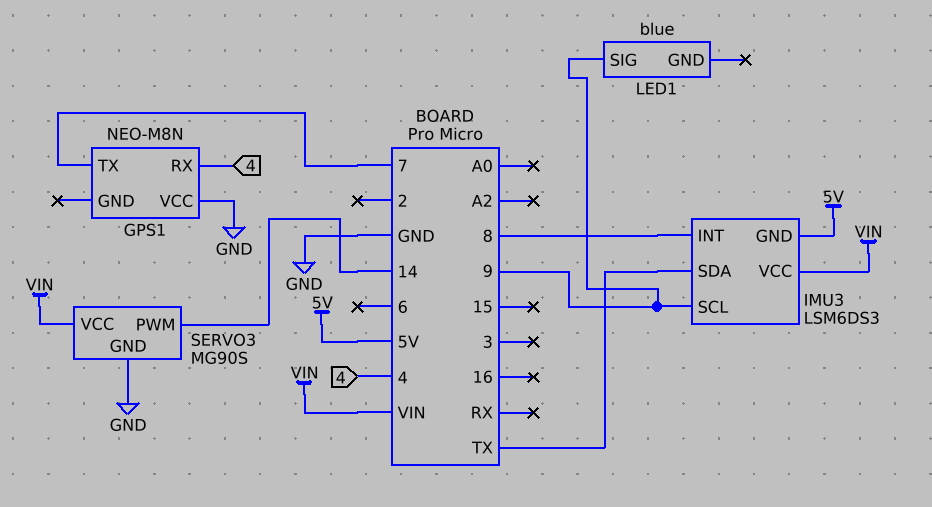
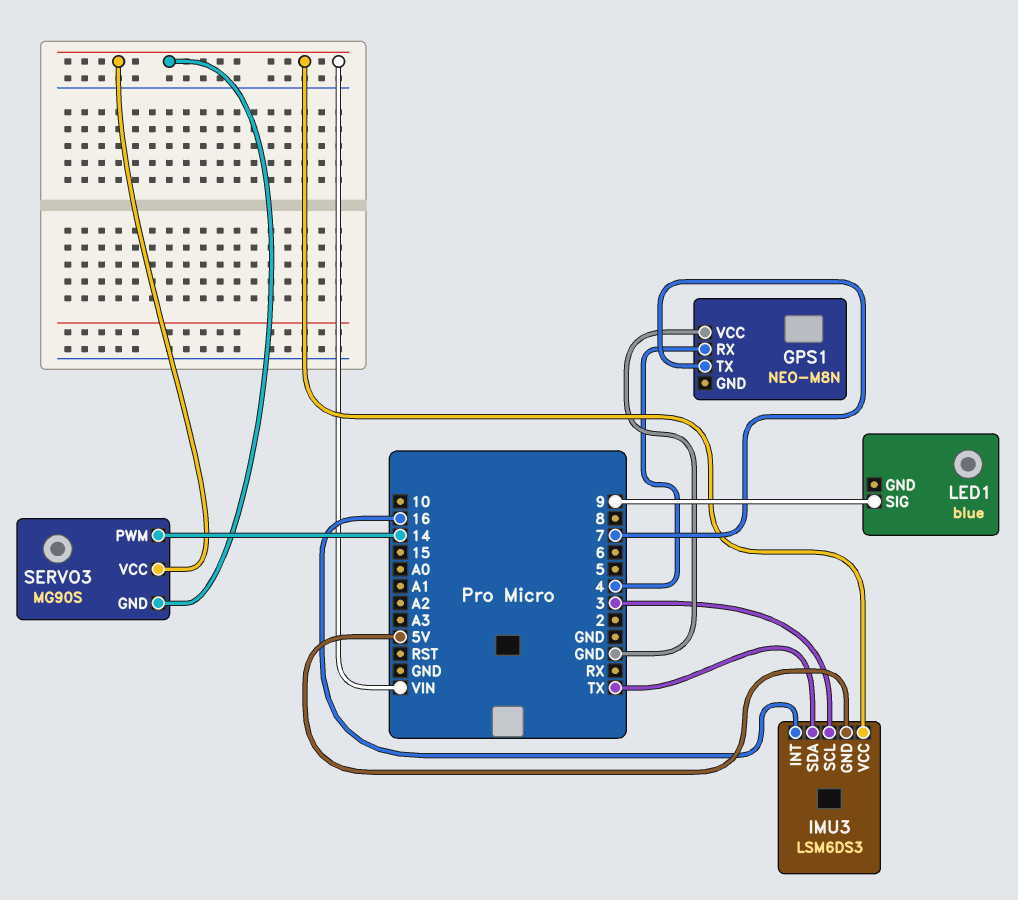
IMU3 pin INT: 8 -> 16
IMU3 pin SCL: 9 -> 3
SERVO3 pin GND: GND -> VIN

